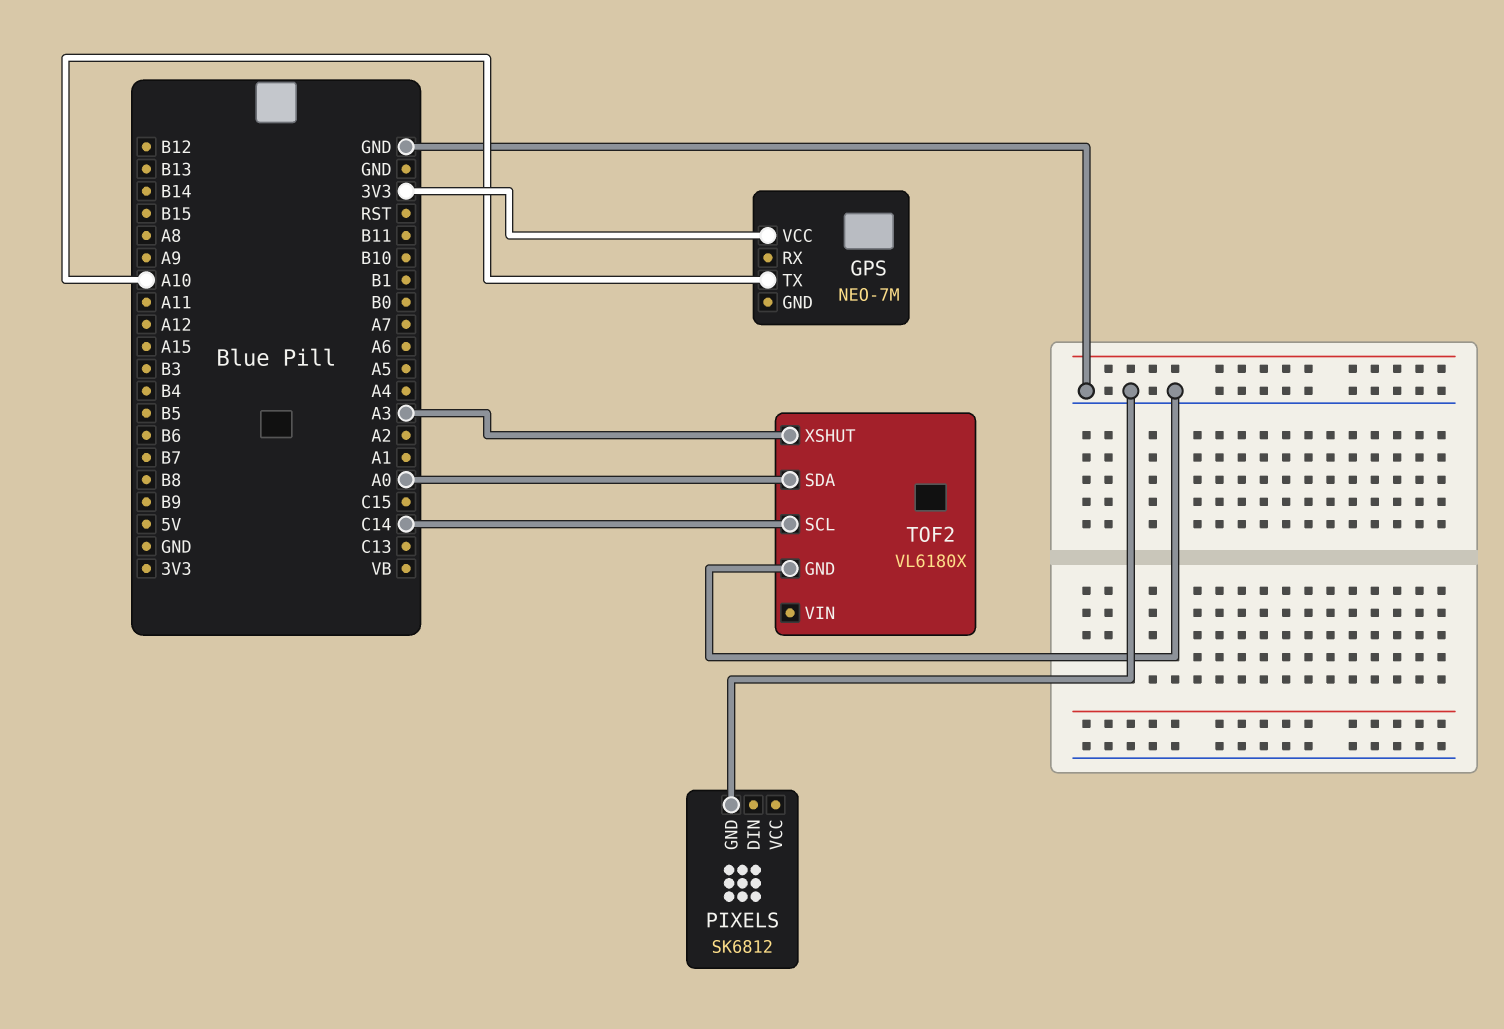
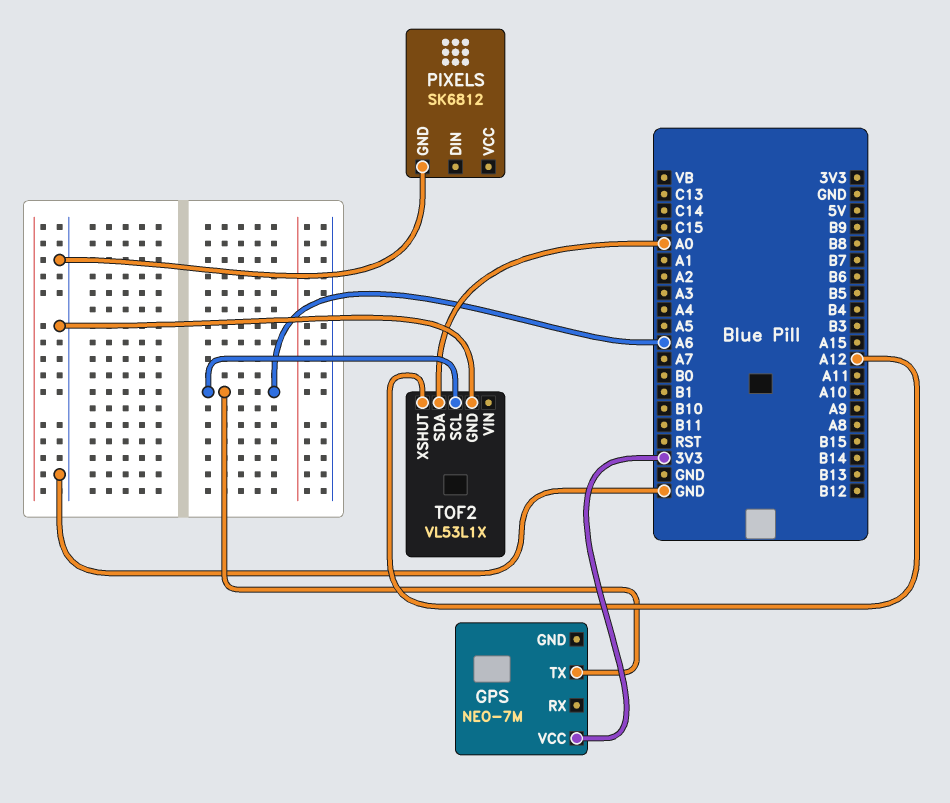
GPS pin TX: A10 -> A6
TOF2: VL6180X -> VL53L1X
TOF2 pin SCL: C14 -> A6
TOF2 pin XSHUT: A3 -> A12

